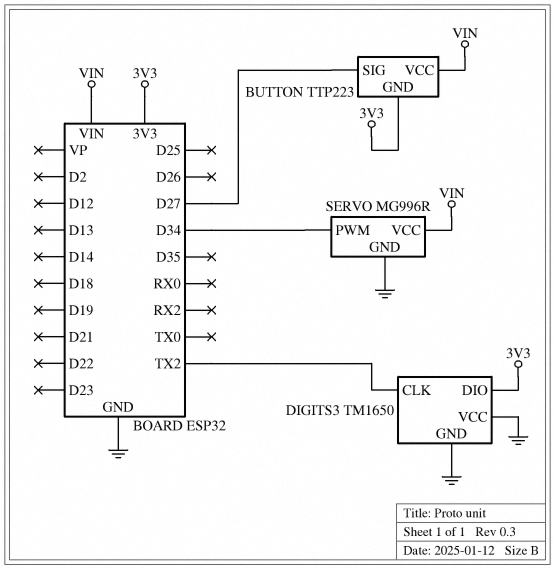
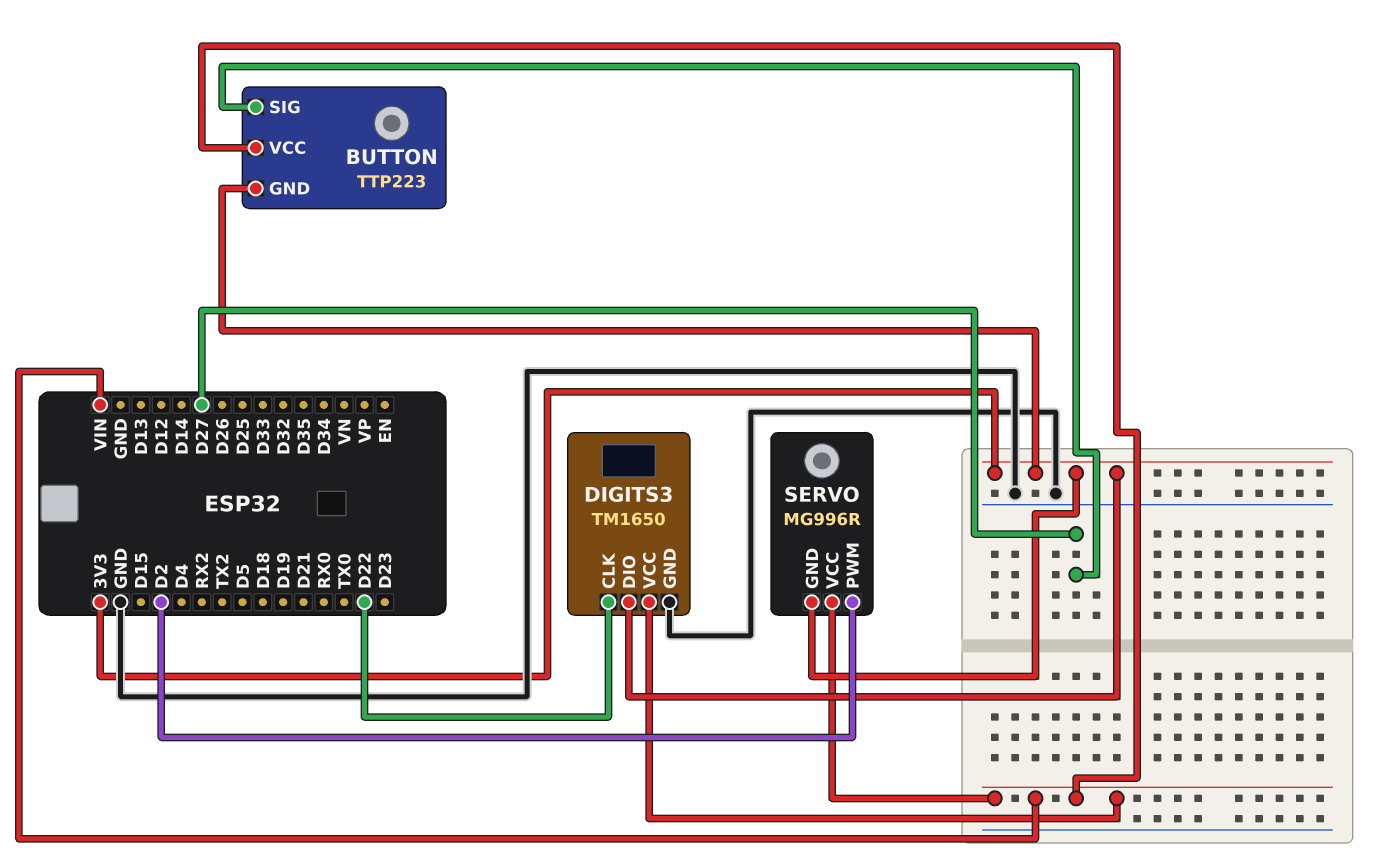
DIGITS3 pin CLK: TX2 -> D22
DIGITS3 pin VCC: GND -> VIN
SERVO pin GND: GND -> 3V3
SERVO pin PWM: D34 -> D2

